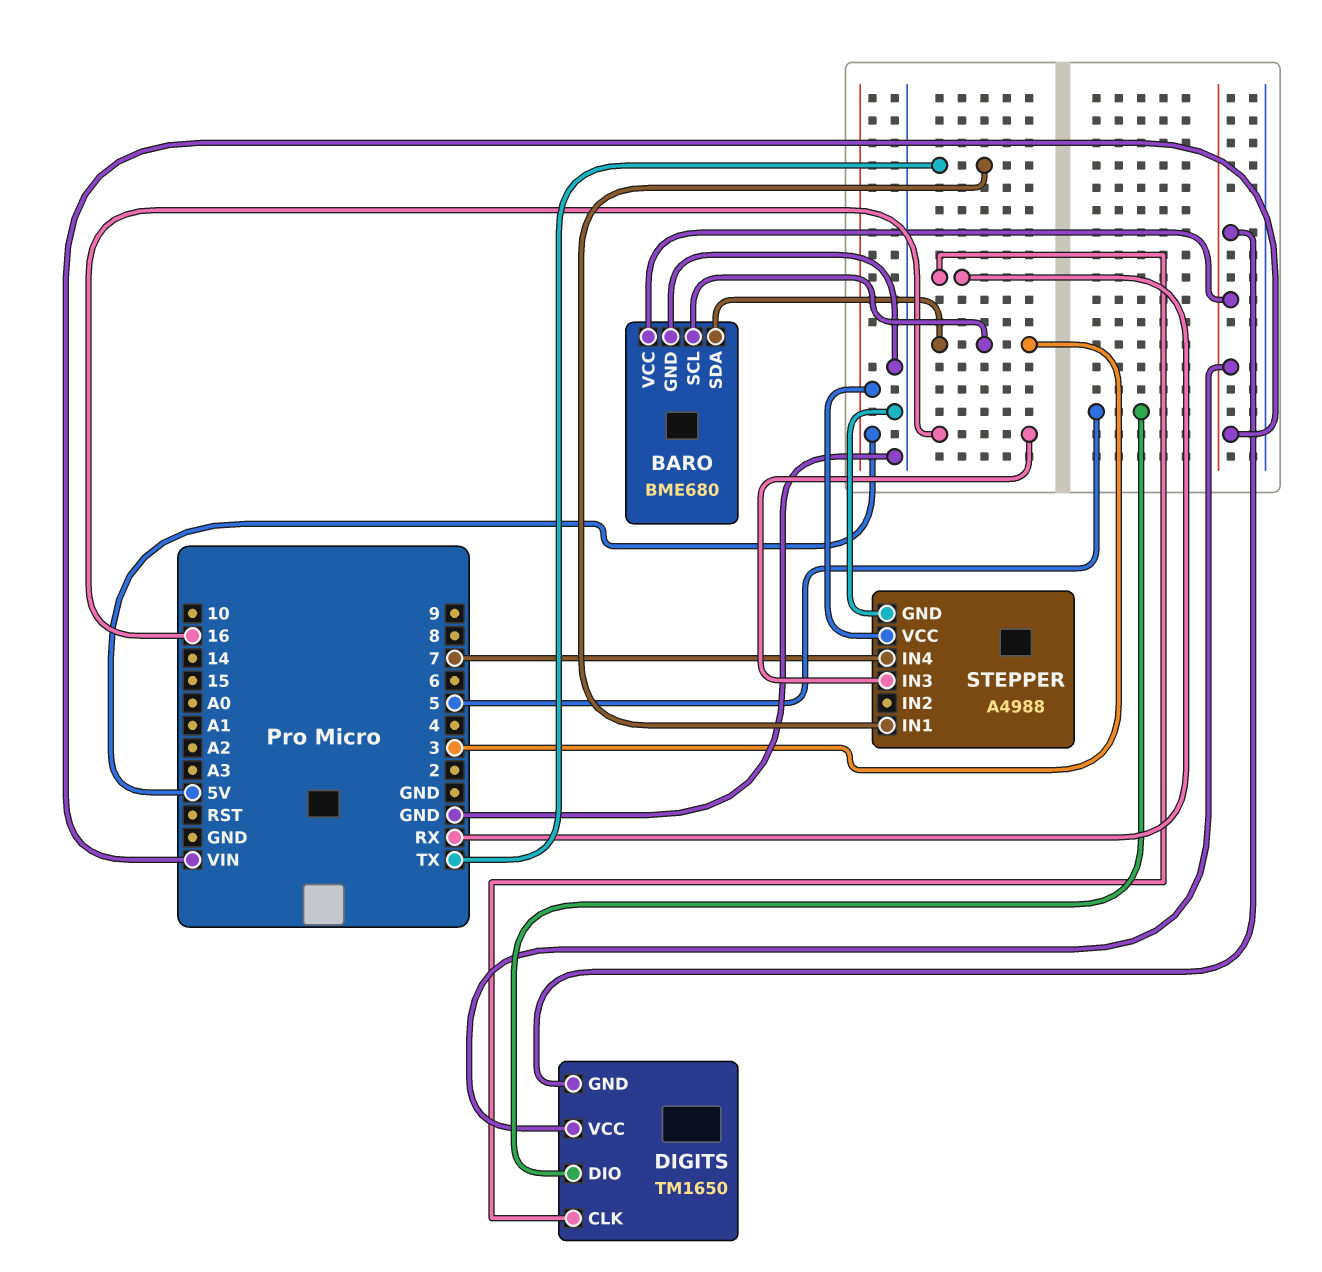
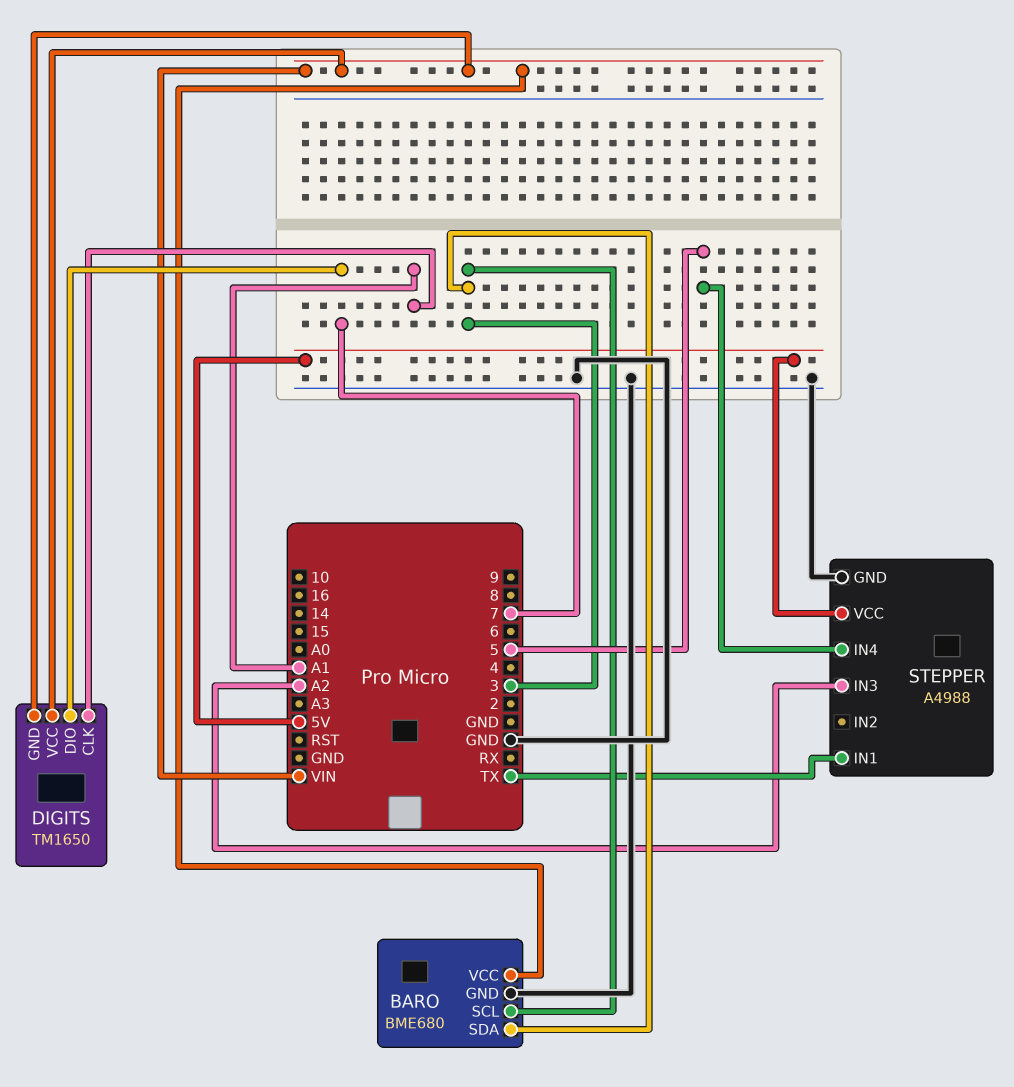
DIGITS pin CLK: RX -> A1
DIGITS pin DIO: 5 -> 7
STEPPER pin IN3: 16 -> A2
STEPPER pin IN4: 7 -> 5

